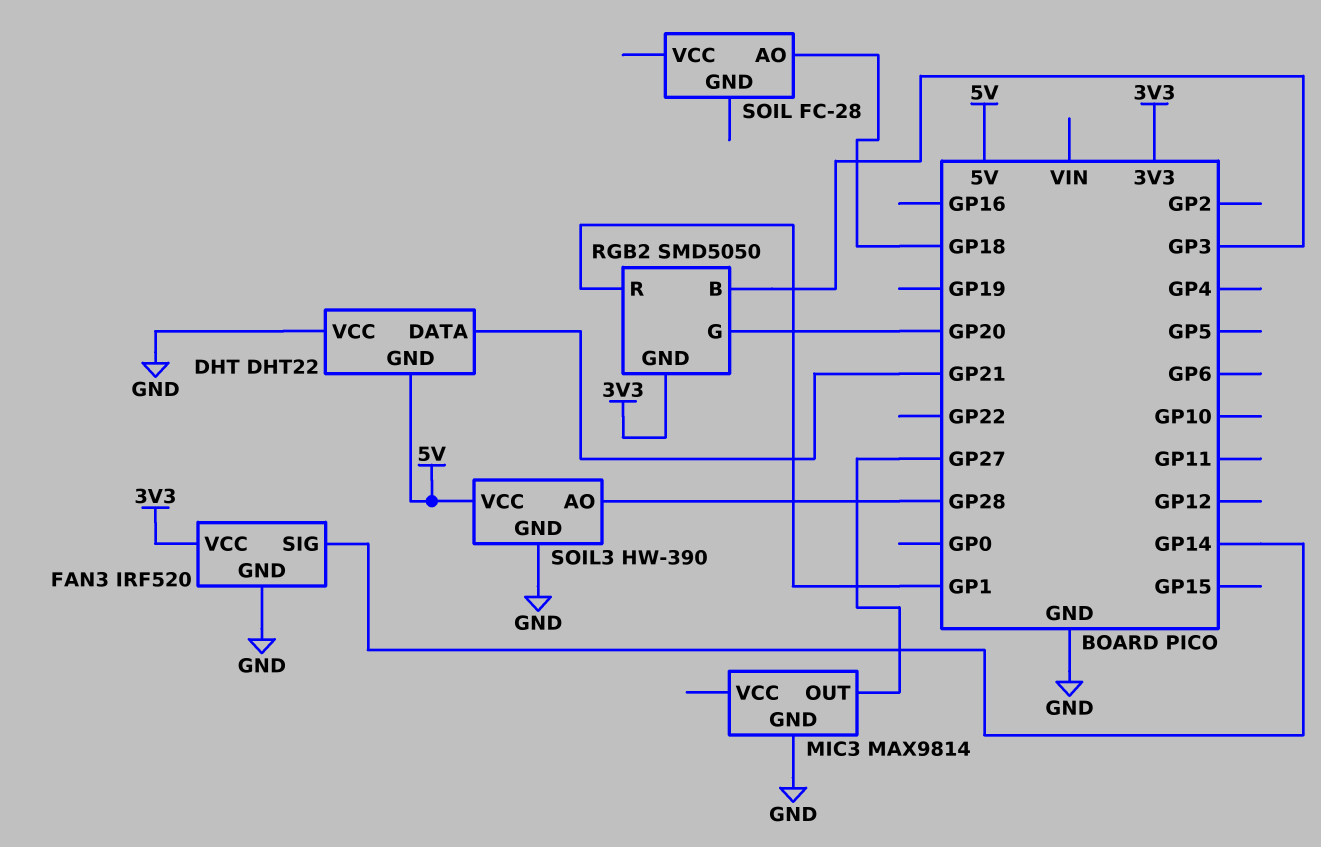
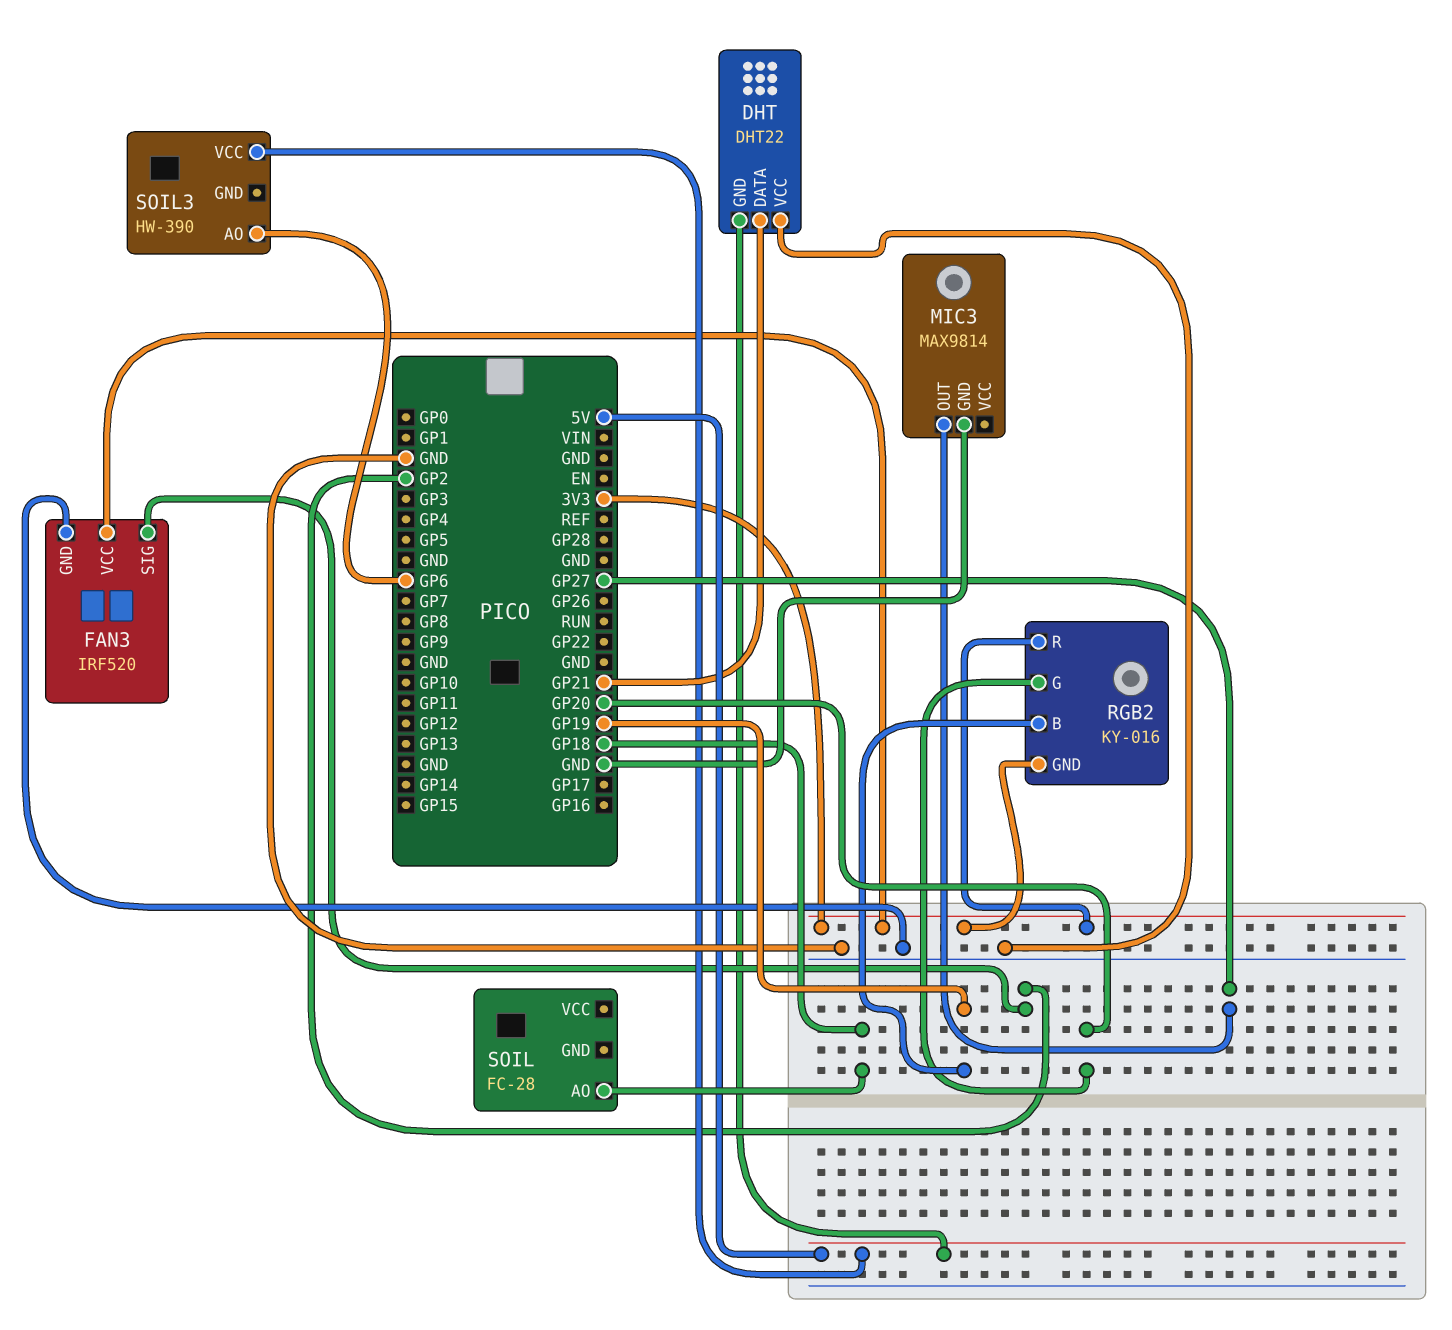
FAN3 pin SIG: GP14 -> GP2
RGB2: SMD5050 -> KY-016
RGB2 pin B: GP3 -> GP19
RGB2 pin R: GP1 -> 3V3
SOIL3 pin AO: GP28 -> GP6
SOIL3 pin GND: GND -> none

